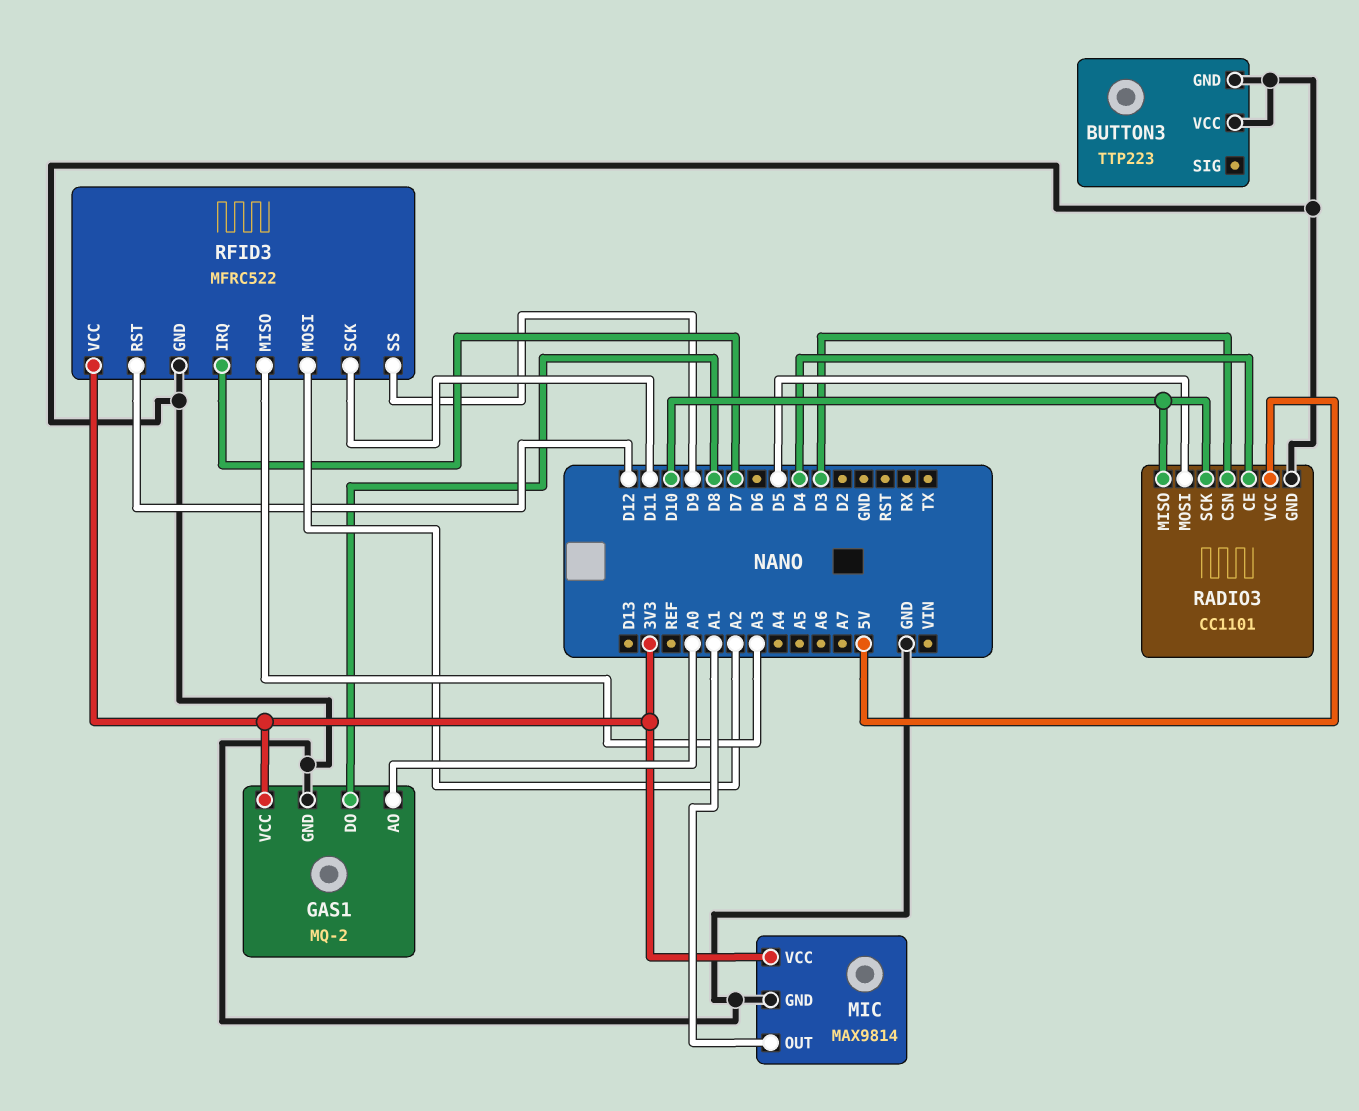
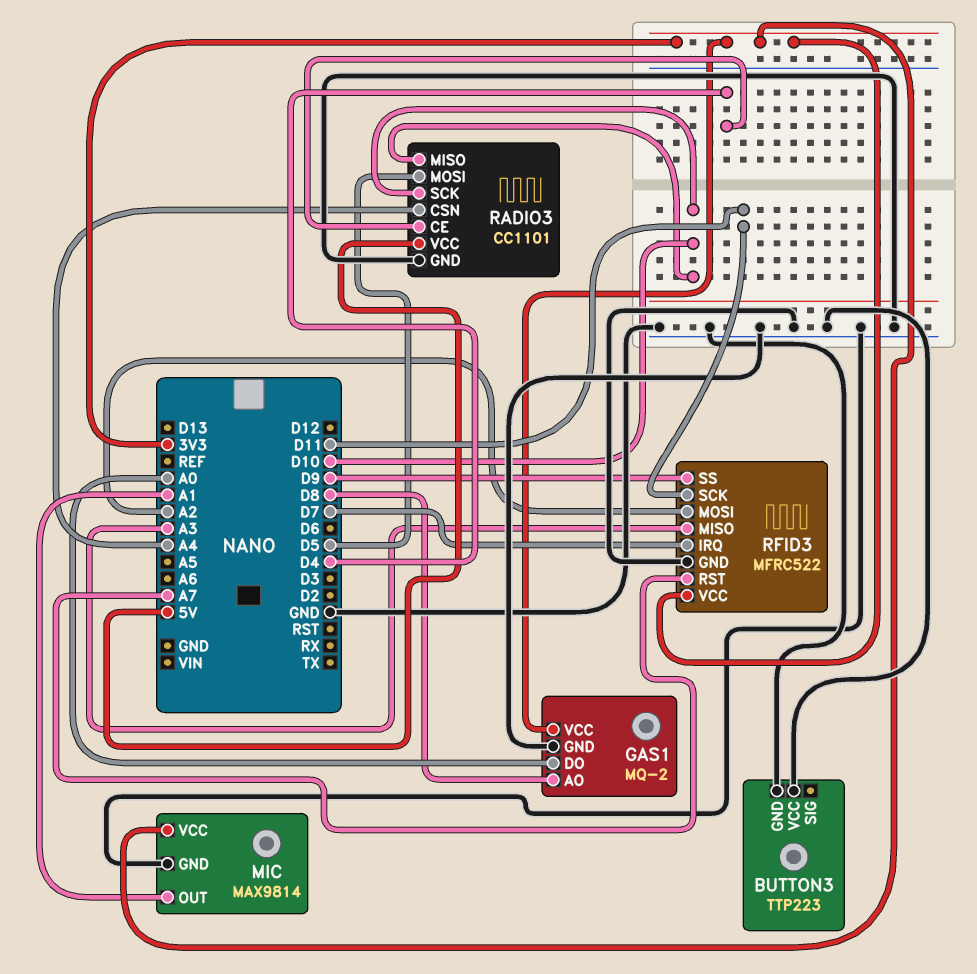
GAS1 pin AO: A0 -> D8
GAS1 pin DO: D8 -> A0
RADIO3 pin CSN: D3 -> A4
RFID3 pin RST: D12 -> A7

